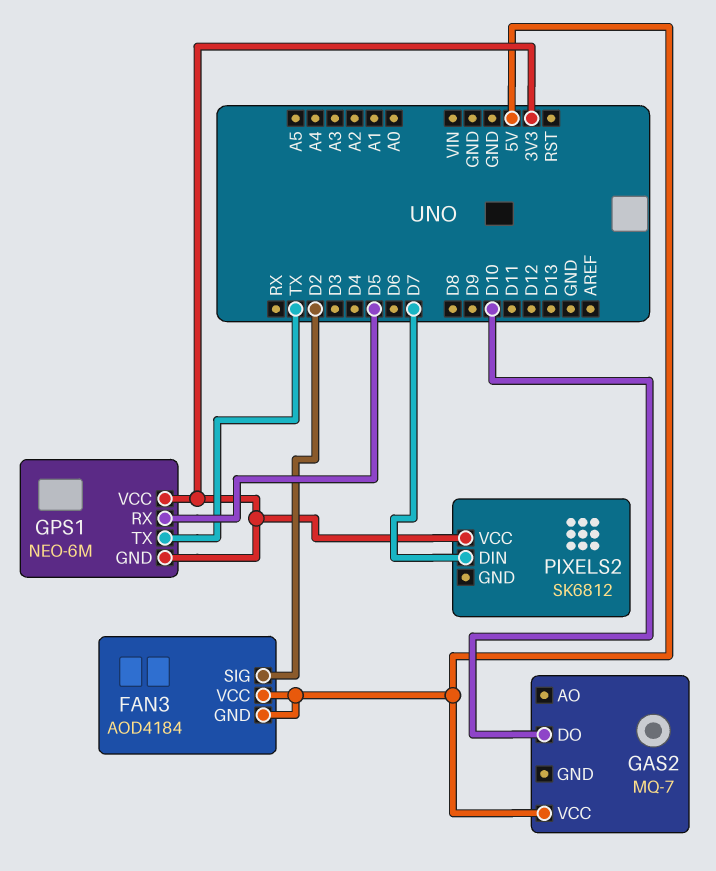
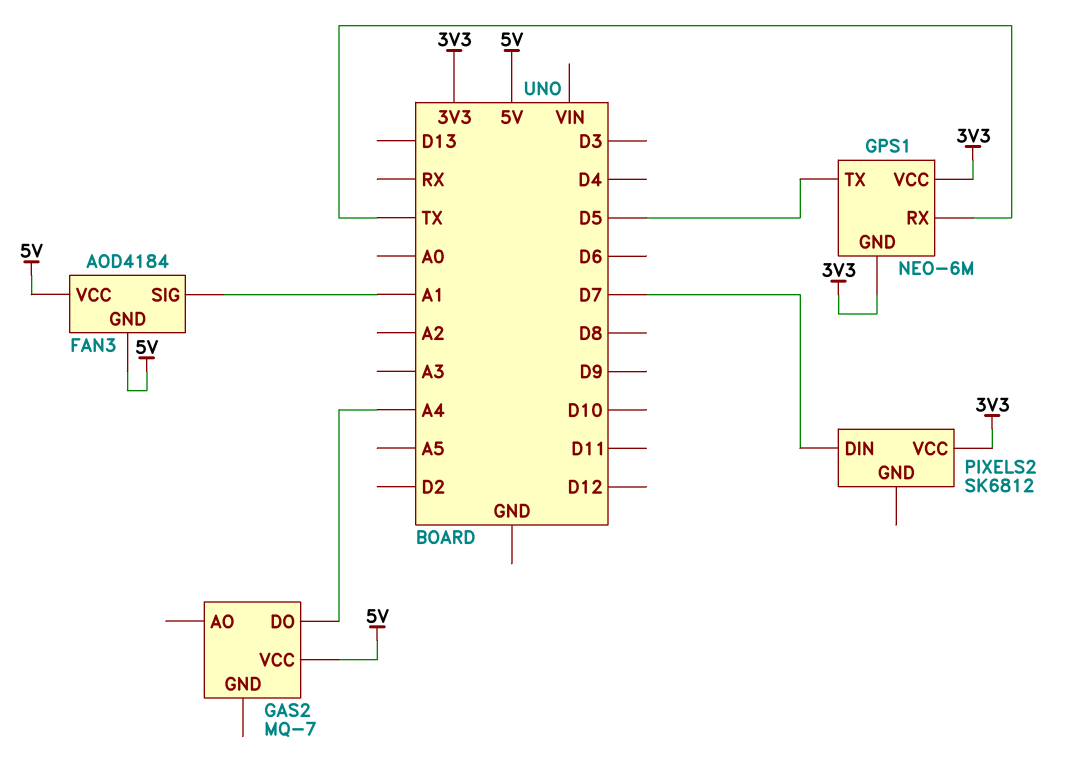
FAN3 pin SIG: D2 -> A1
GAS2 pin DO: D10 -> A4
GPS1 pin RX: D5 -> TX
GPS1 pin TX: TX -> D5

